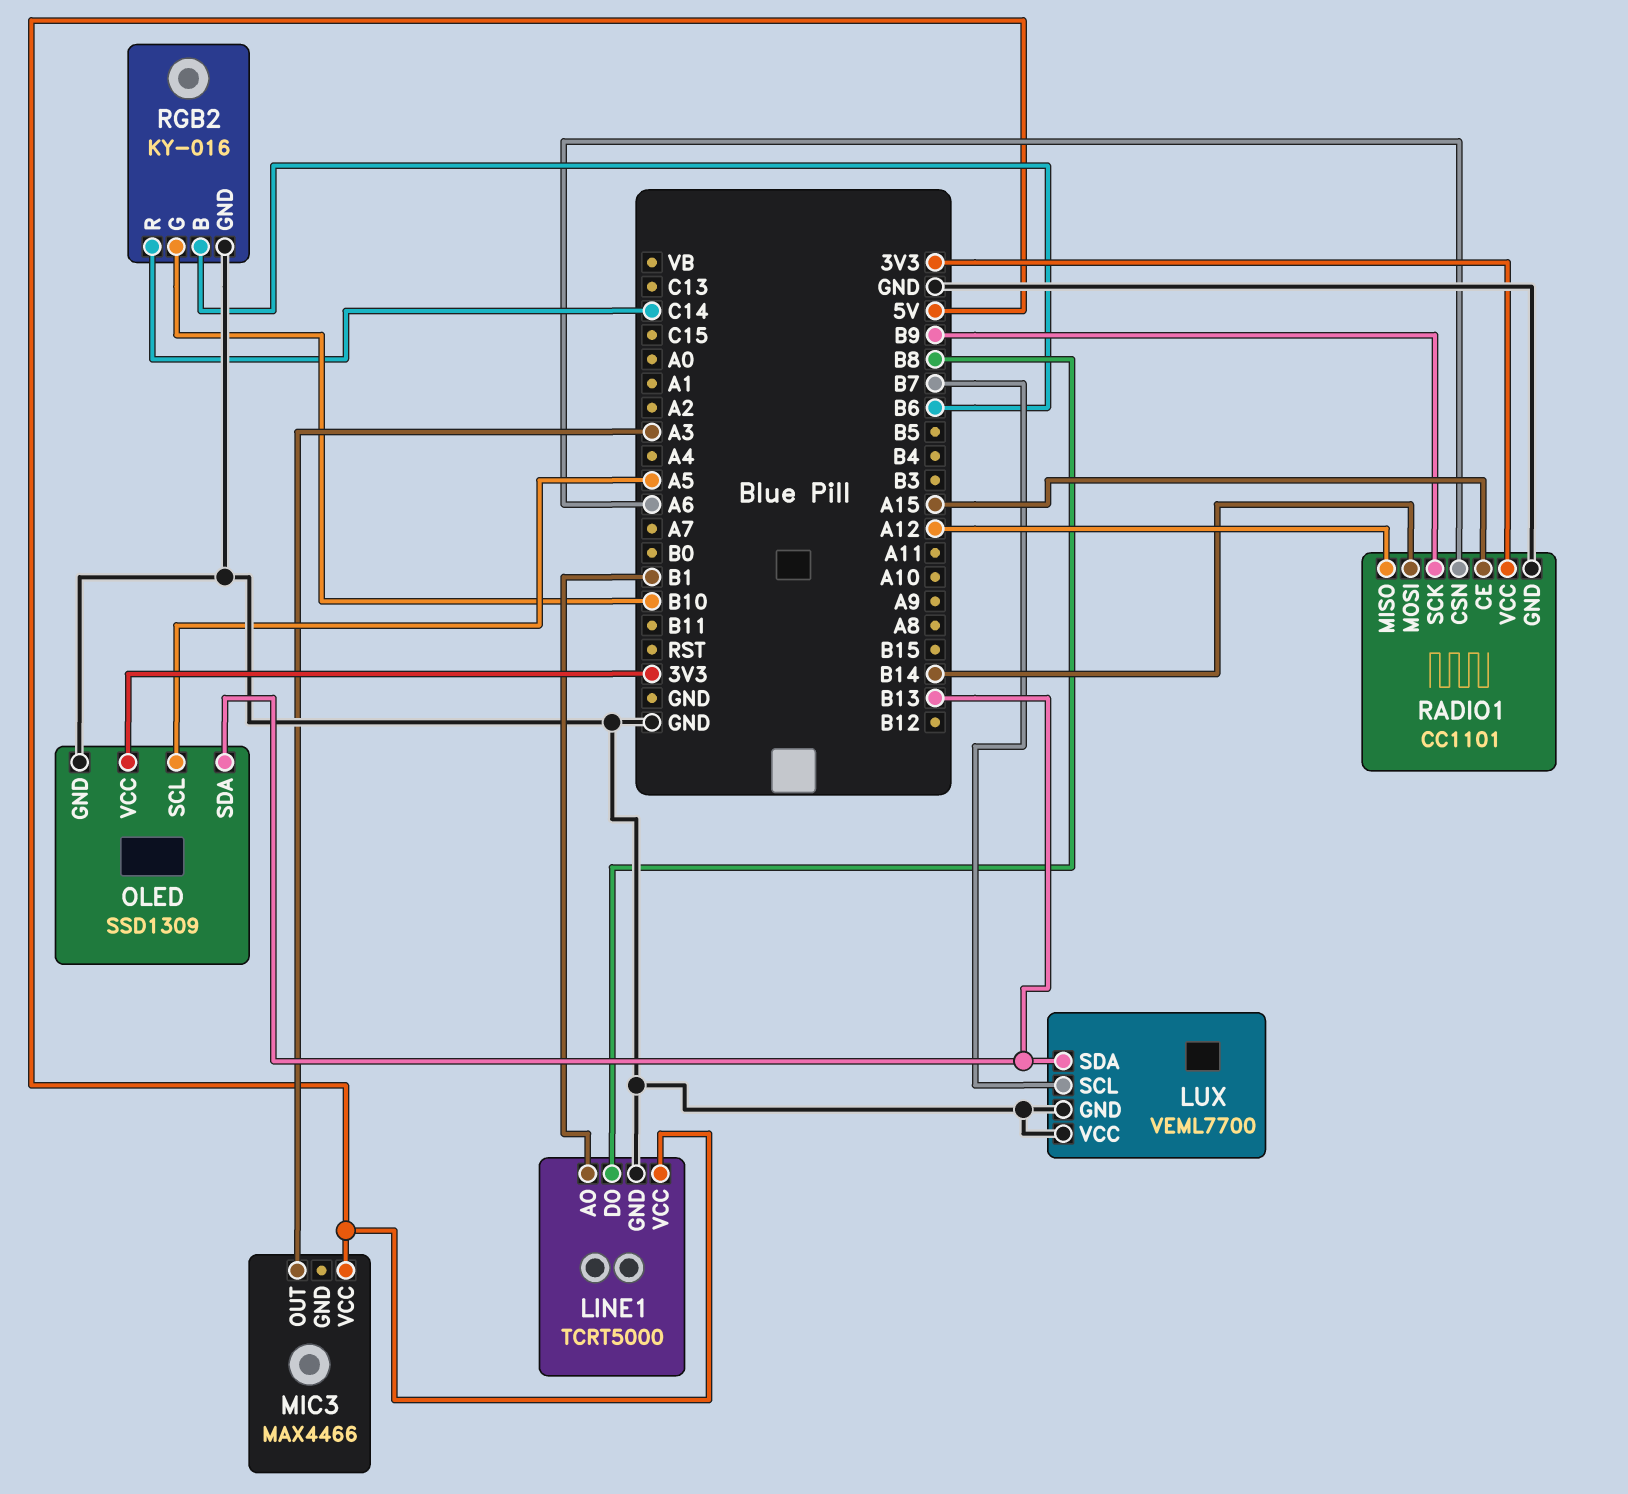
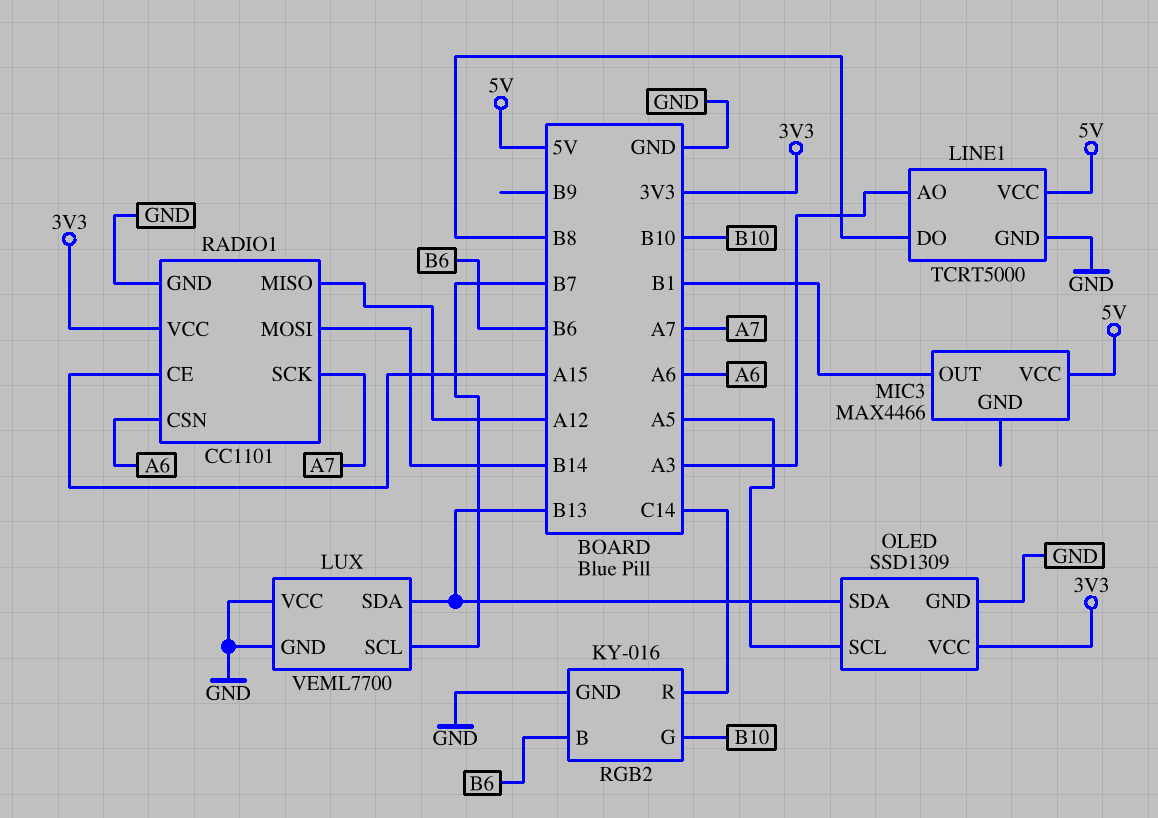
LINE1 pin AO: B1 -> A3
MIC3 pin OUT: A3 -> B1
RADIO1 pin SCK: B9 -> A7

